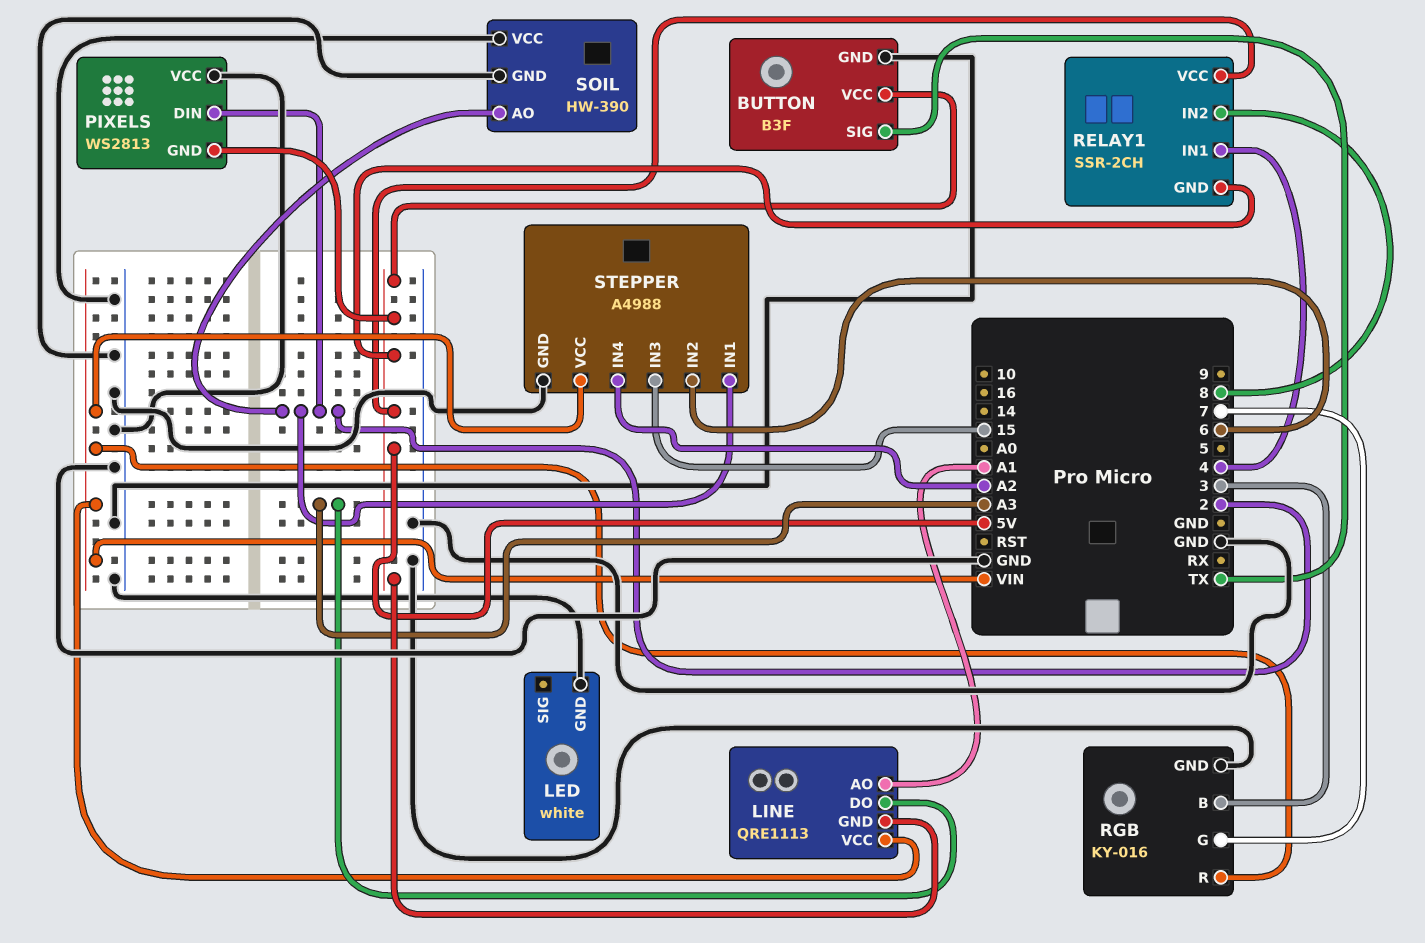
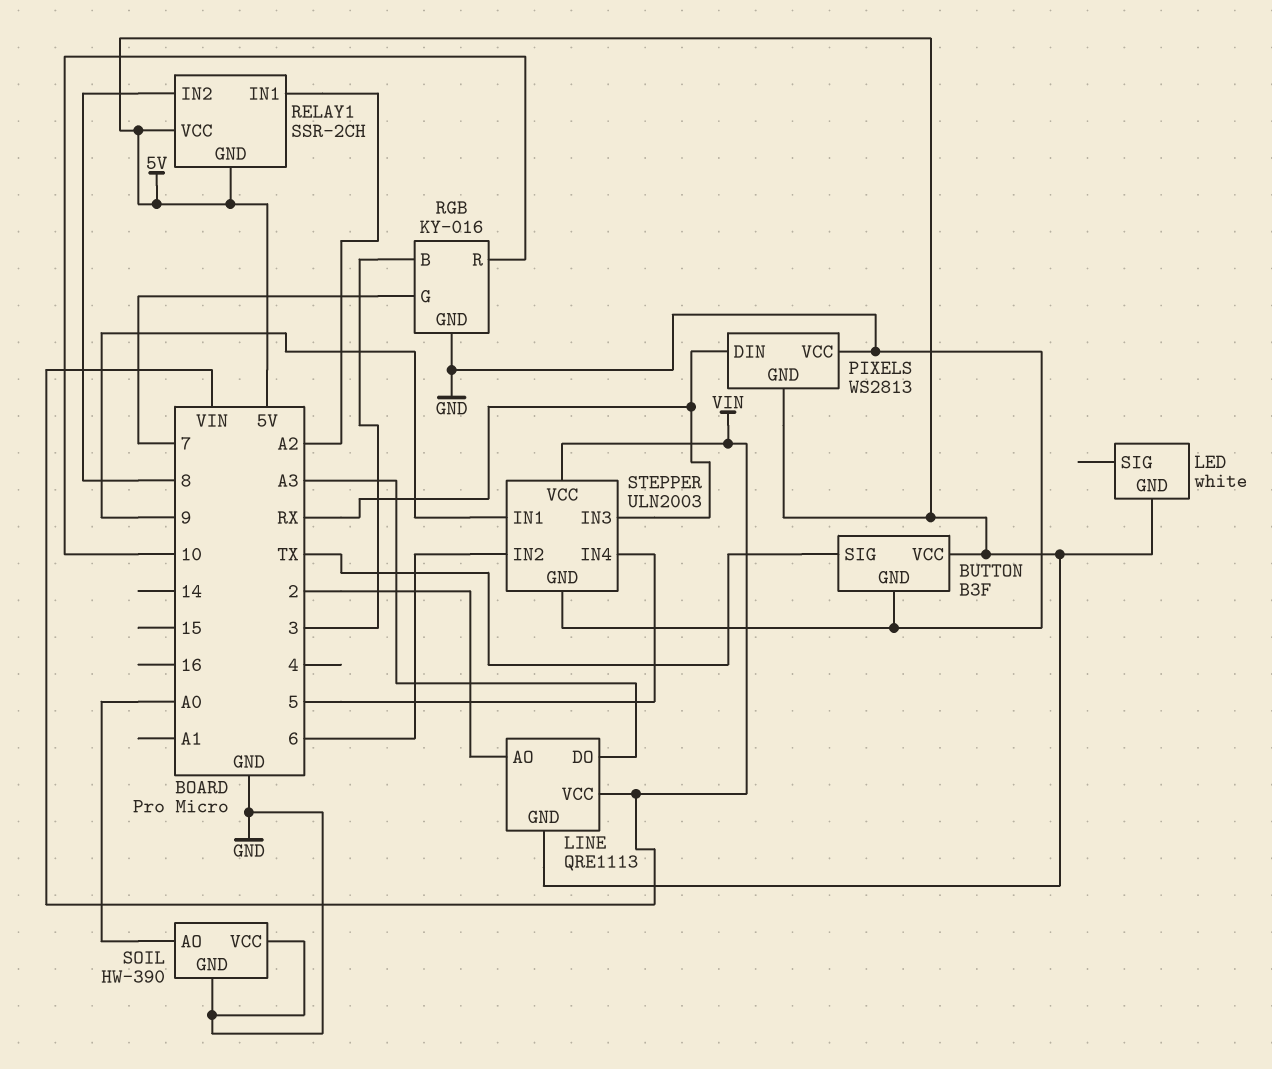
LED pin GND: GND -> 5V
LINE pin AO: A1 -> 2
PIXELS pin DIN: 2 -> RX
RELAY1 pin IN1: 4 -> A2
RGB pin R: VIN -> 10
SOIL pin AO: 2 -> A0
STEPPER: A4988 -> ULN2003
STEPPER pin IN1: 2 -> 9
STEPPER pin IN3: 15 -> RX
STEPPER pin IN4: A2 -> 5

